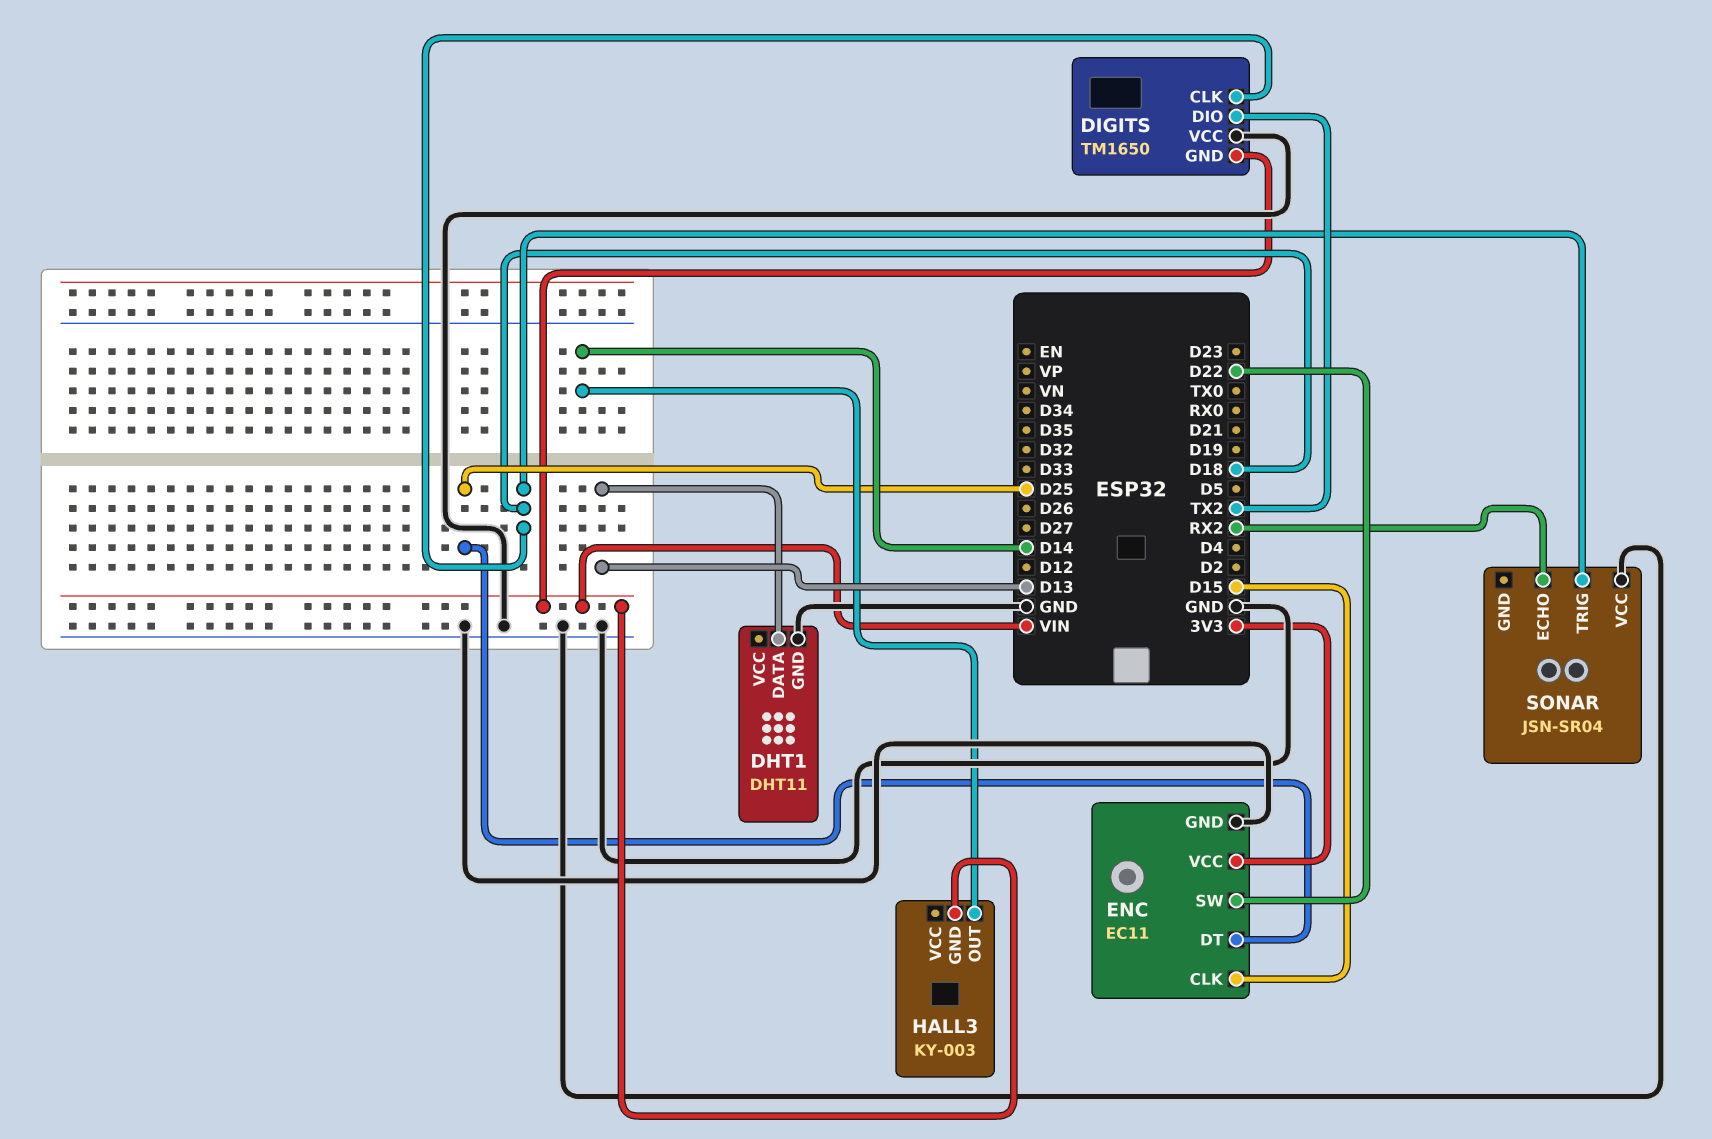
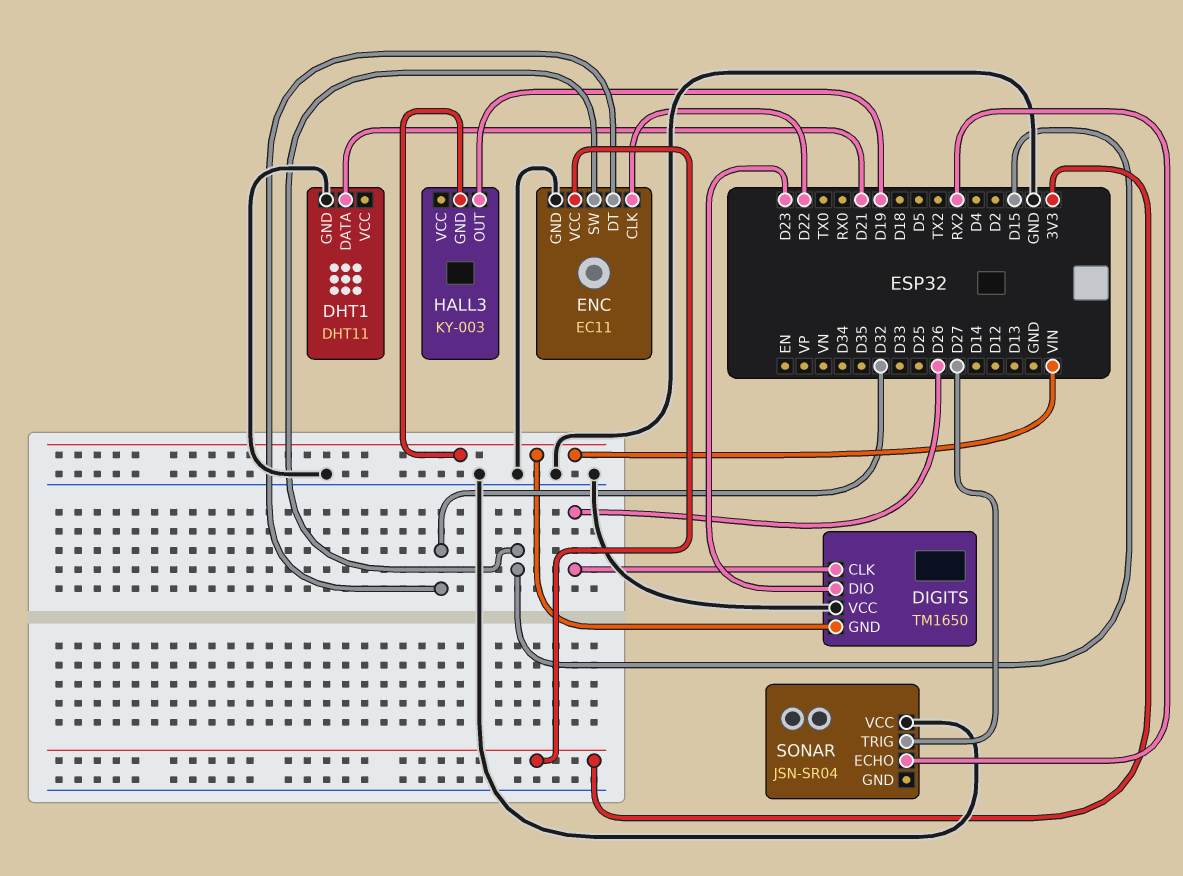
DHT1 pin DATA: D13 -> D21
DIGITS pin CLK: D18 -> D26
DIGITS pin DIO: TX2 -> D23
ENC pin CLK: D15 -> D22
ENC pin DT: D25 -> D32
ENC pin SW: D22 -> D15
HALL3 pin OUT: D14 -> D19
SONAR pin TRIG: D18 -> D27

